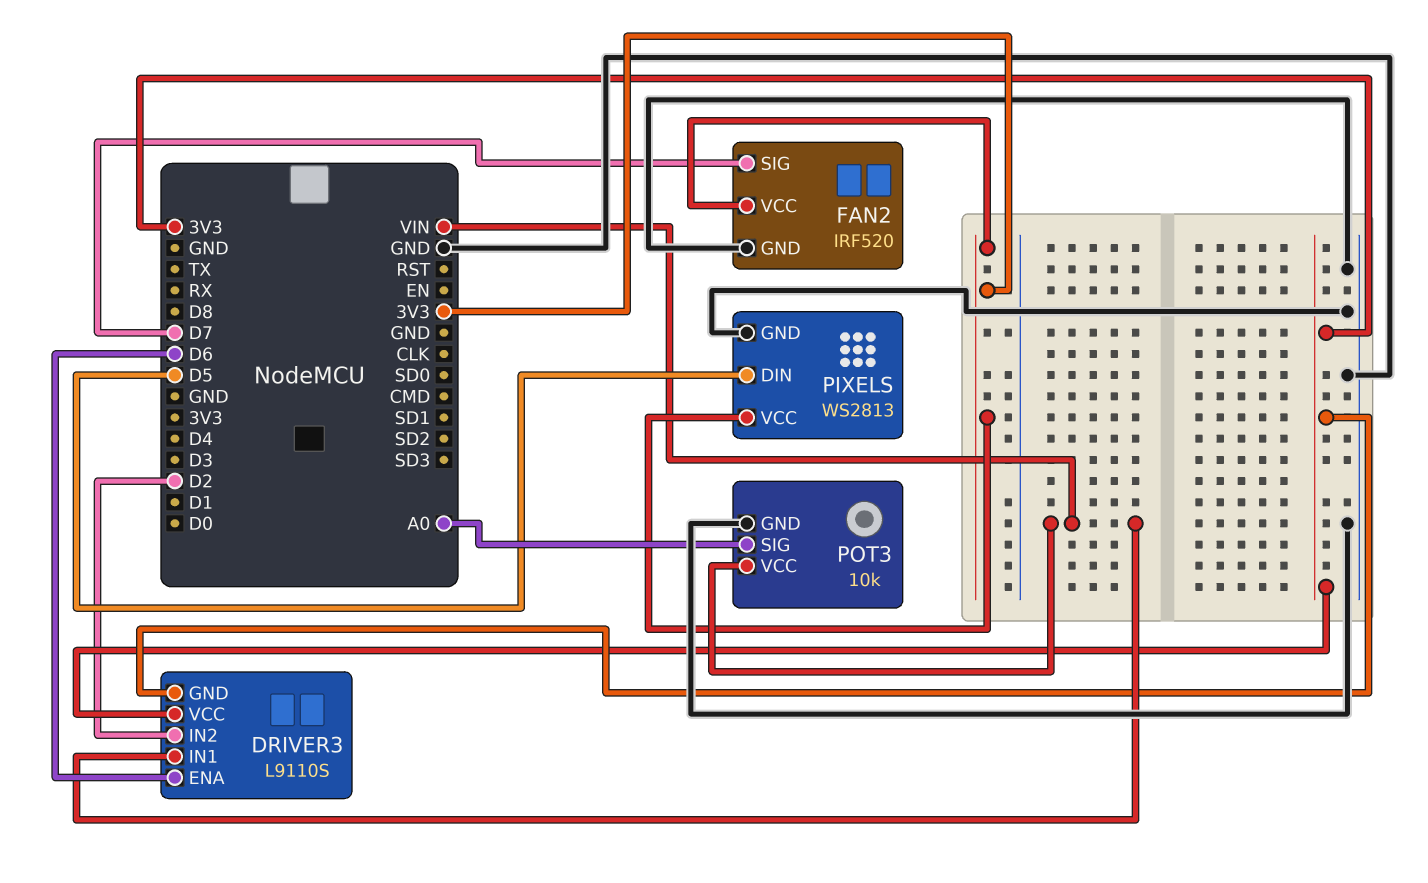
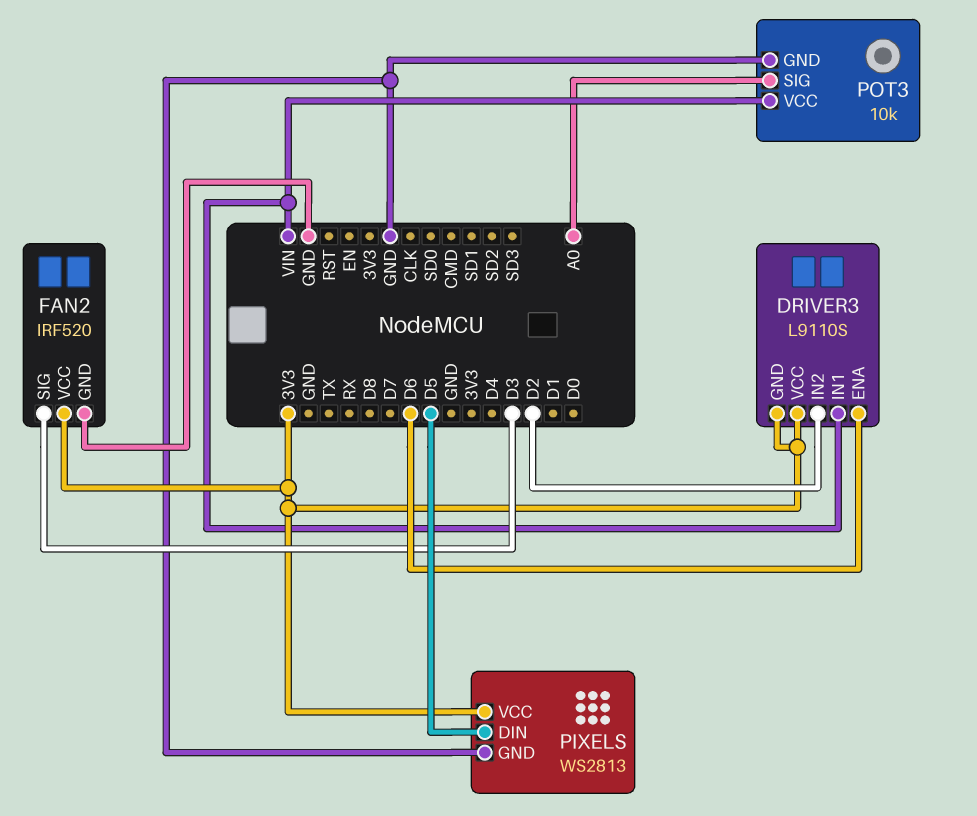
FAN2 pin SIG: D7 -> D3

